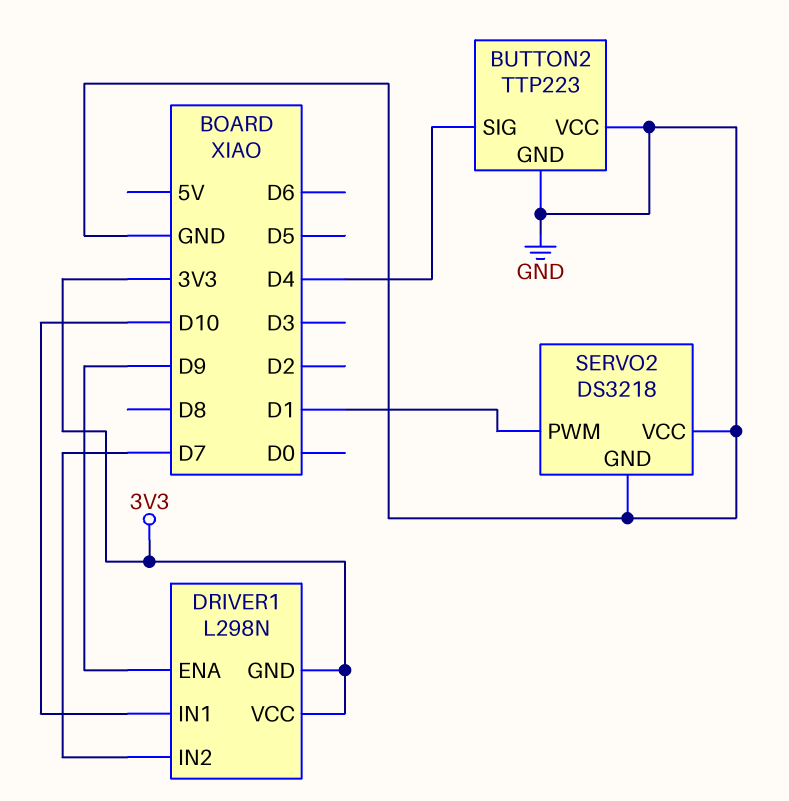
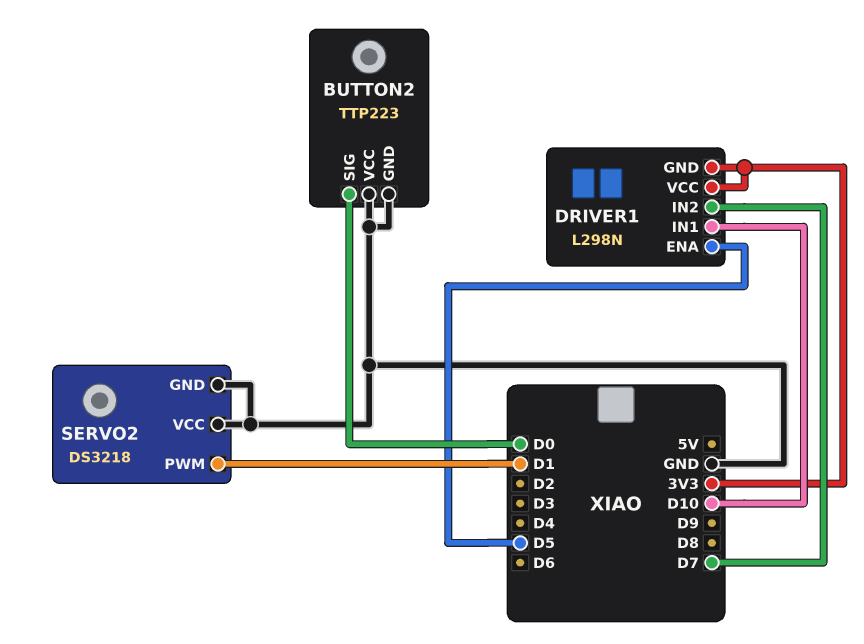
BUTTON2 pin SIG: D4 -> D0
DRIVER1 pin ENA: D9 -> D5

